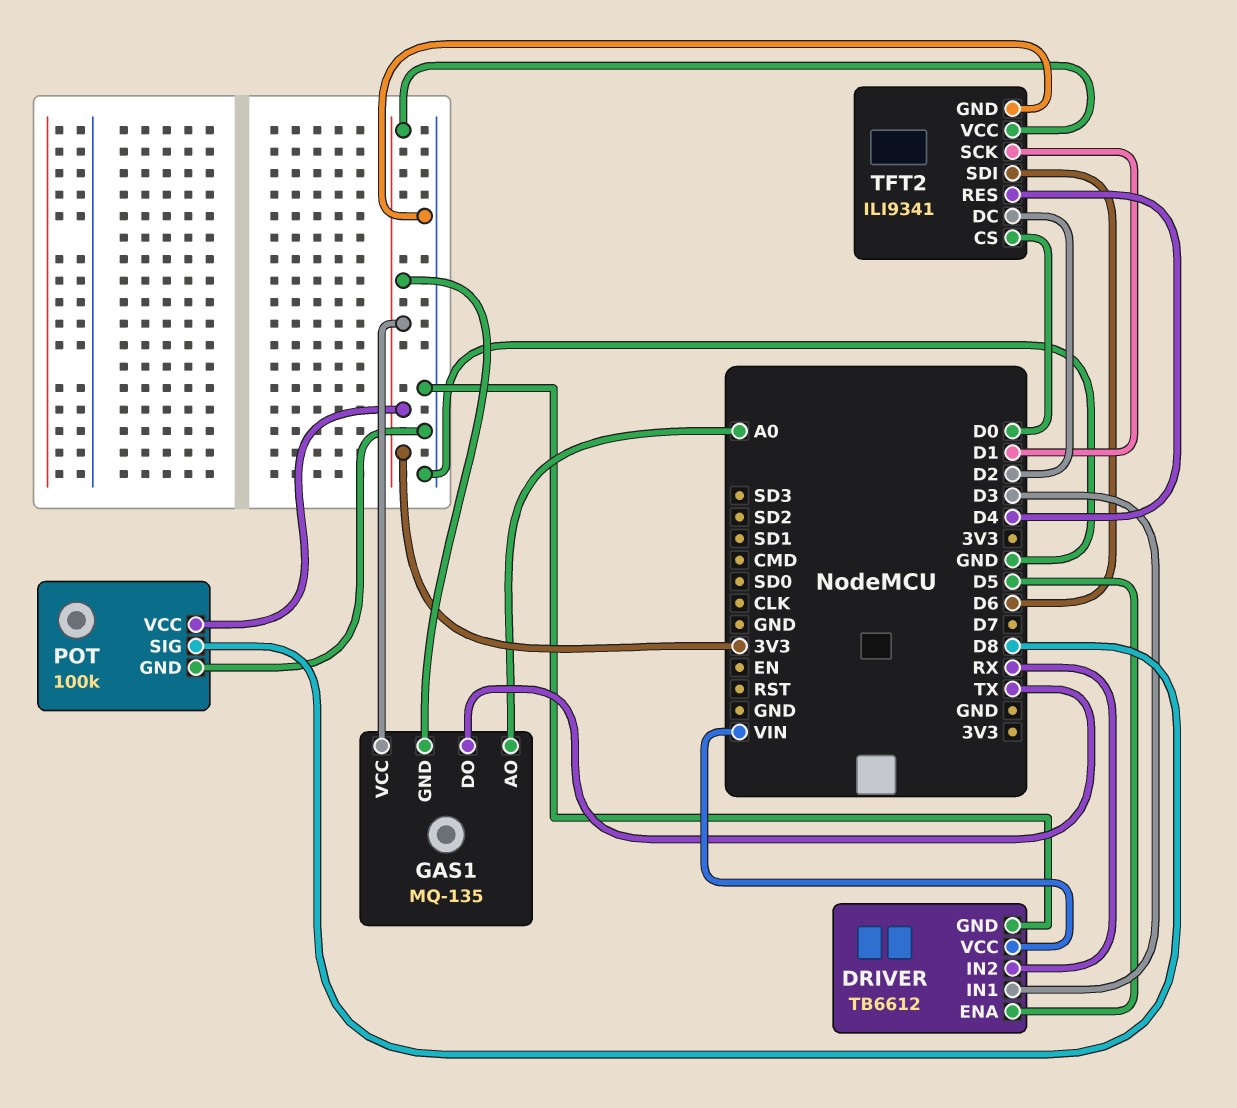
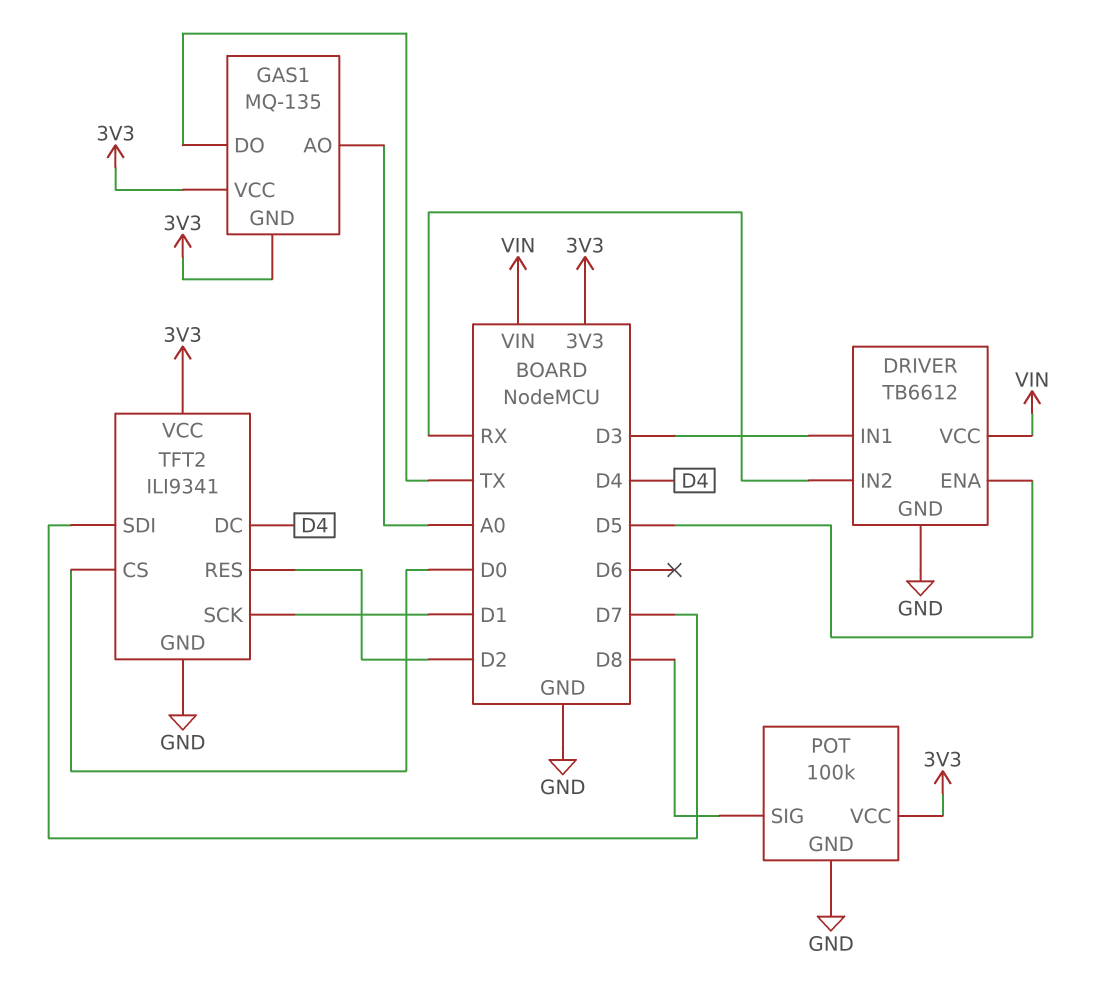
TFT2 pin DC: D2 -> D4
TFT2 pin RES: D4 -> D2
TFT2 pin SDI: D6 -> D7

